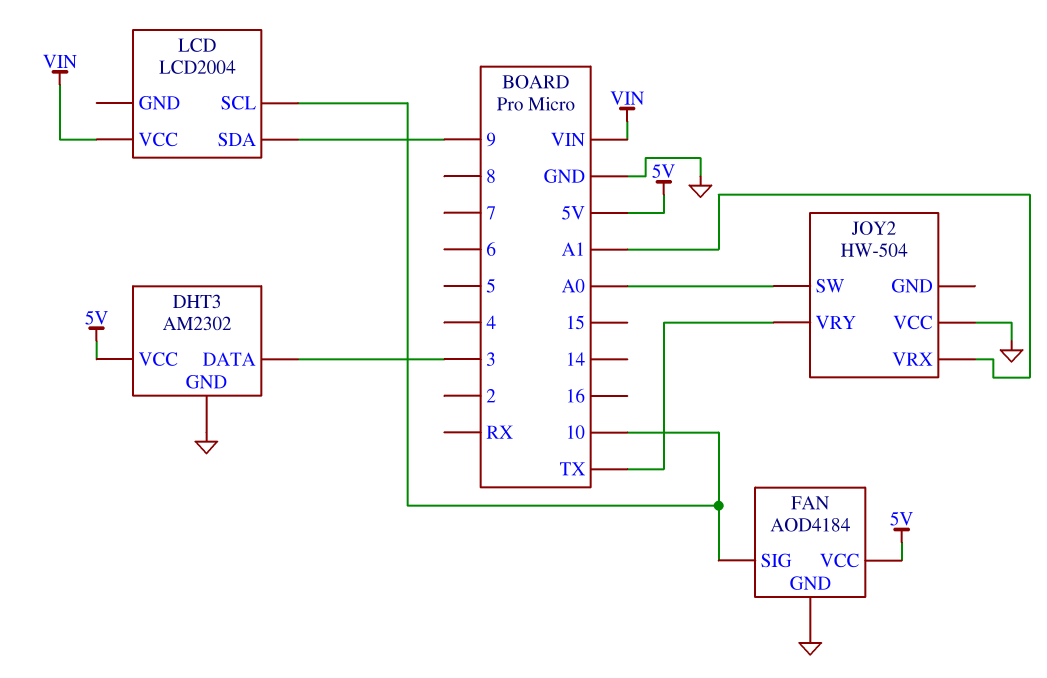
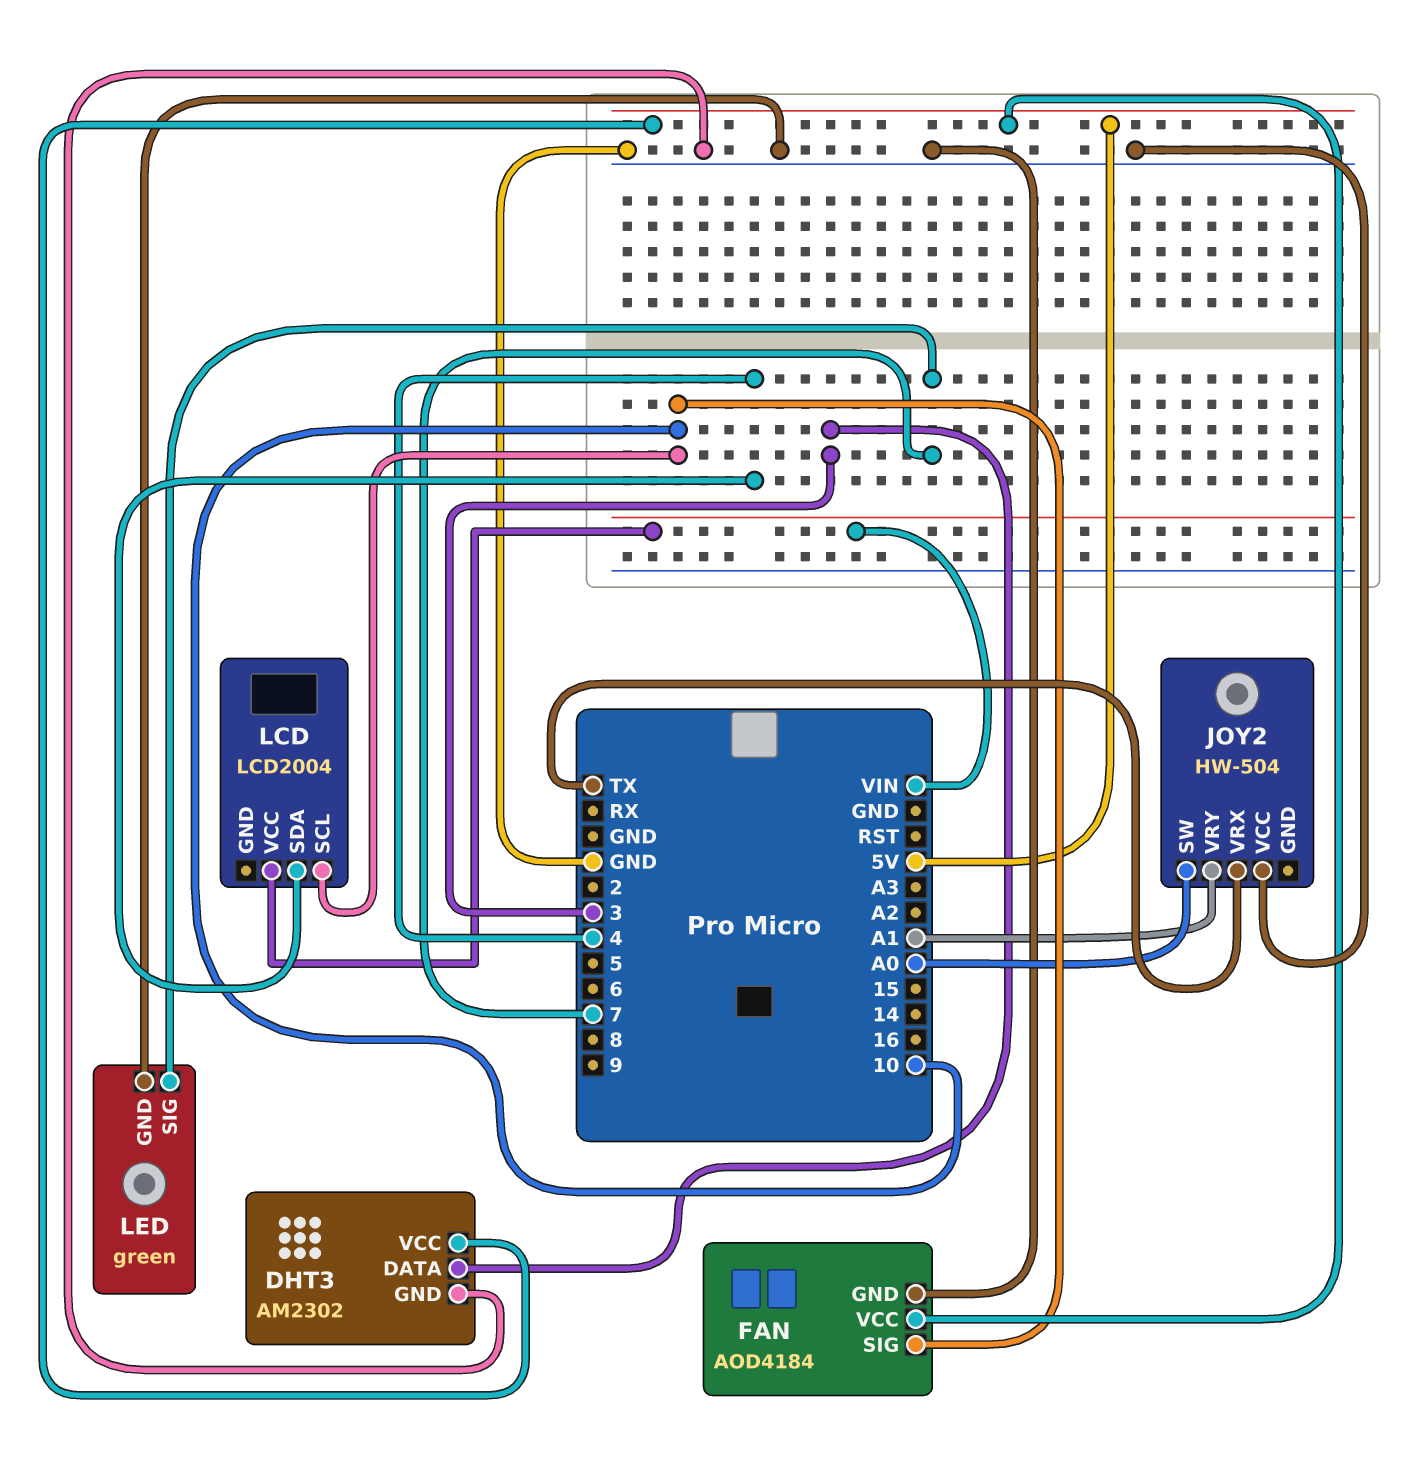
JOY2 pin VRX: A1 -> TX
JOY2 pin VRY: TX -> A1
LCD pin SDA: 9 -> 4
LED: none -> green
LED pin GND: none -> GND
LED pin SIG: none -> 7

